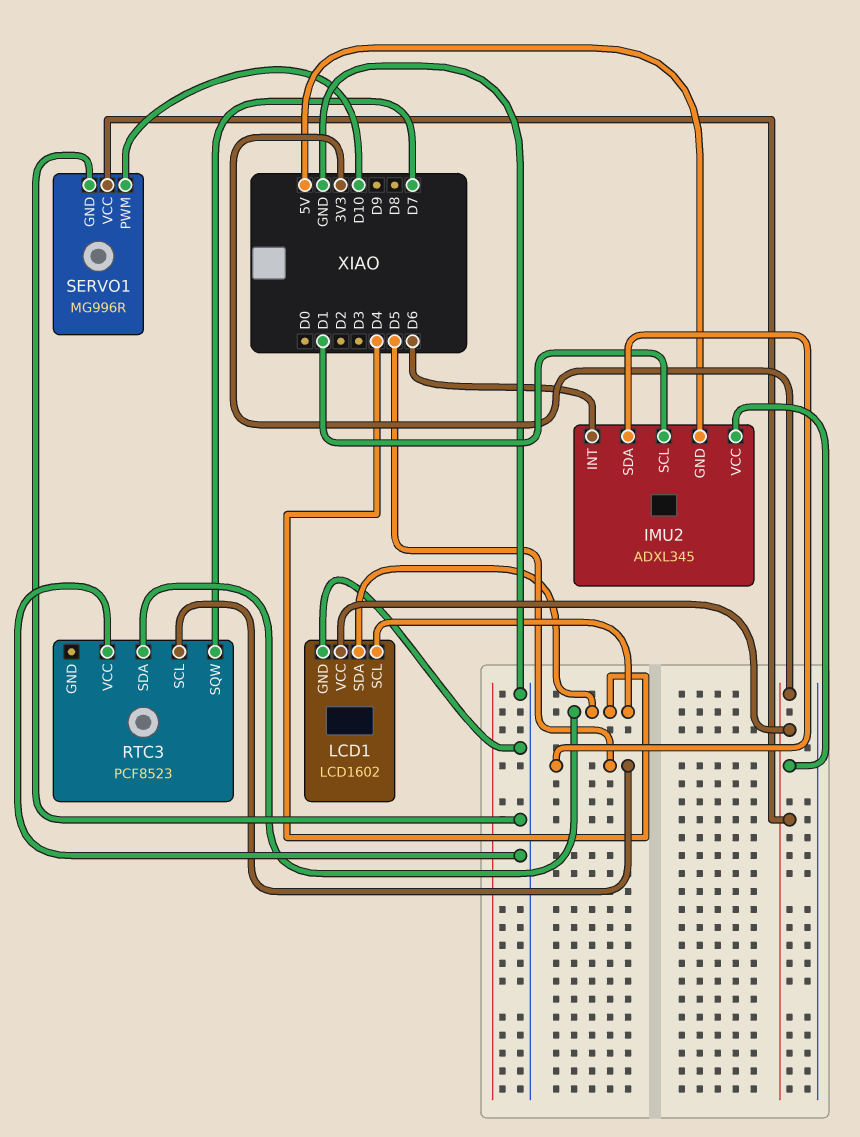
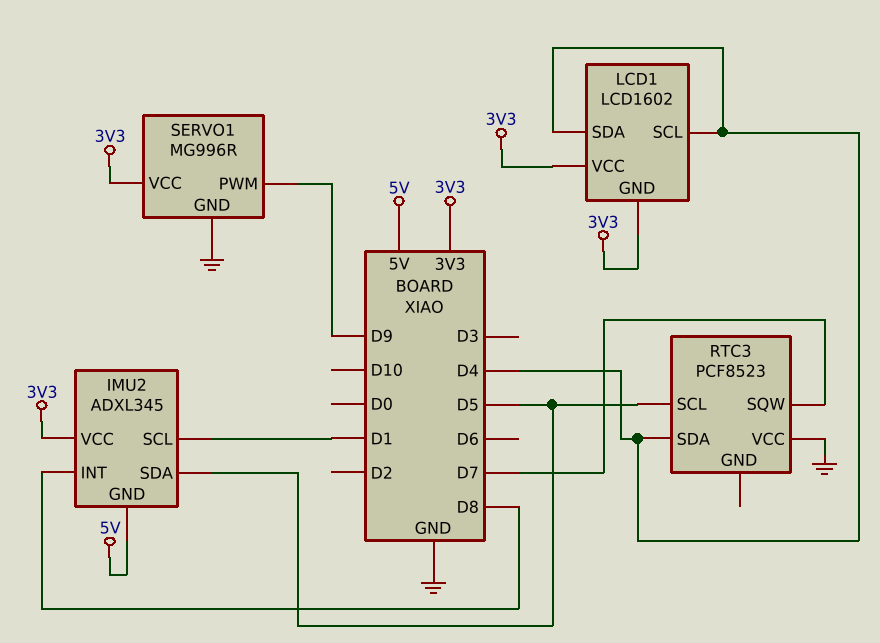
IMU2 pin INT: D6 -> D8
LCD1 pin GND: GND -> 3V3
SERVO1 pin PWM: D10 -> D9

